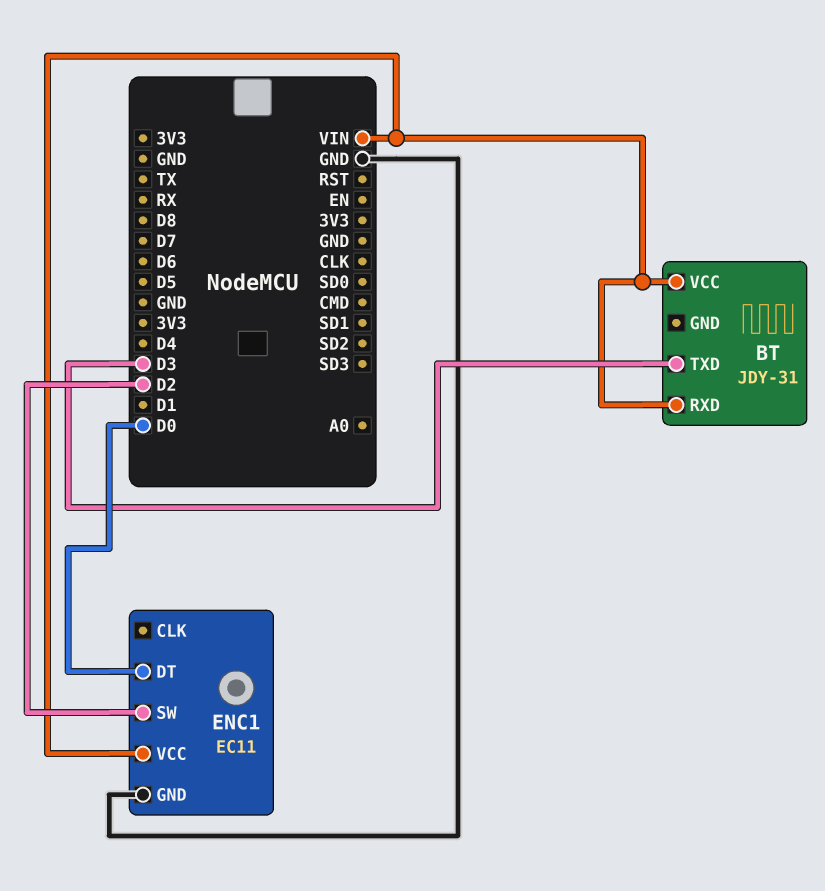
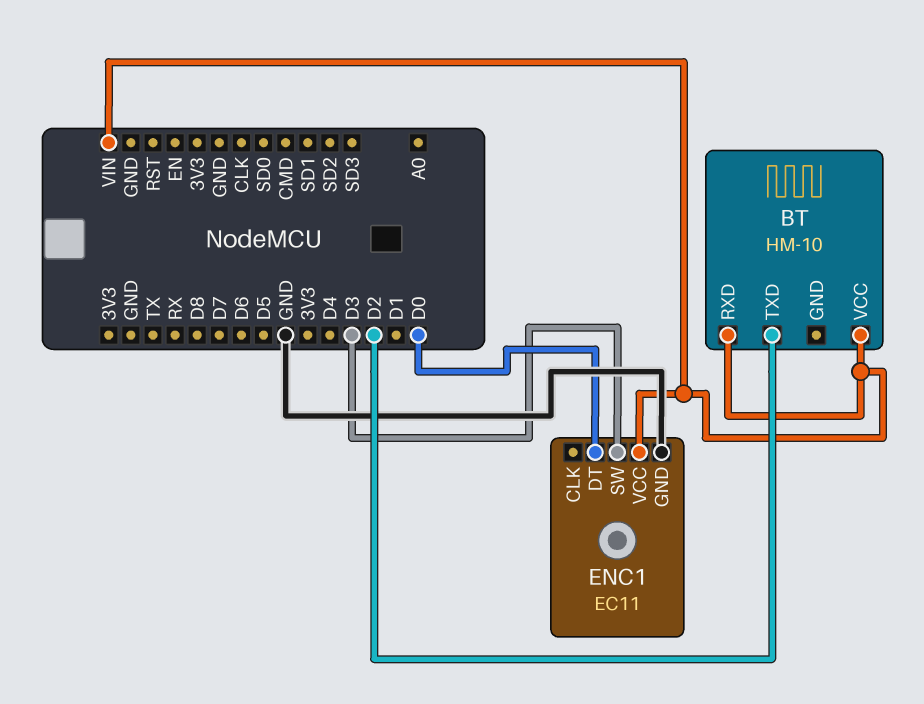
BT: JDY-31 -> HM-10
BT pin TXD: D3 -> D2
ENC1 pin SW: D2 -> D3

